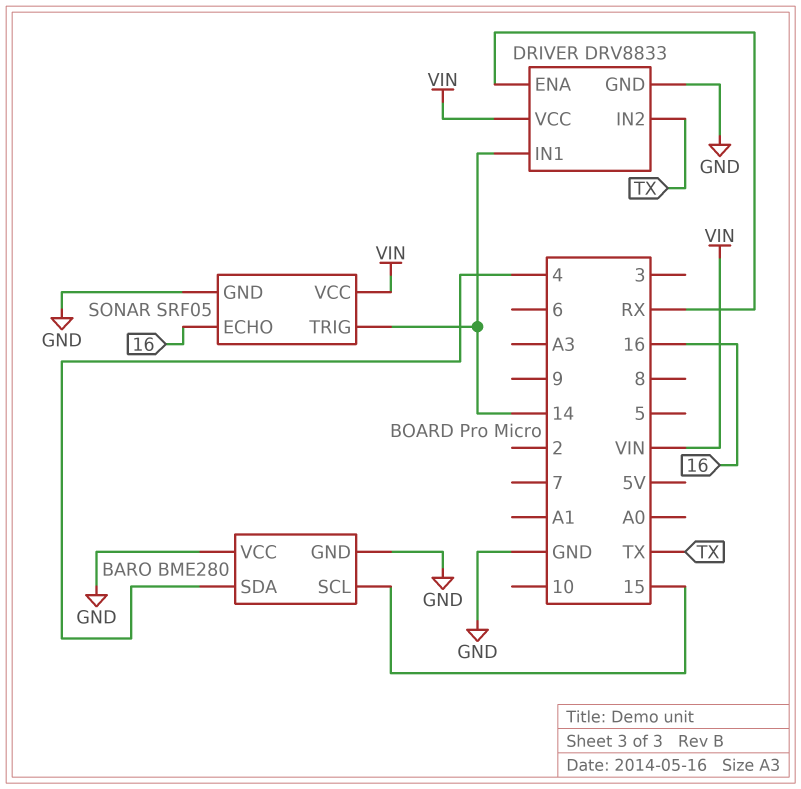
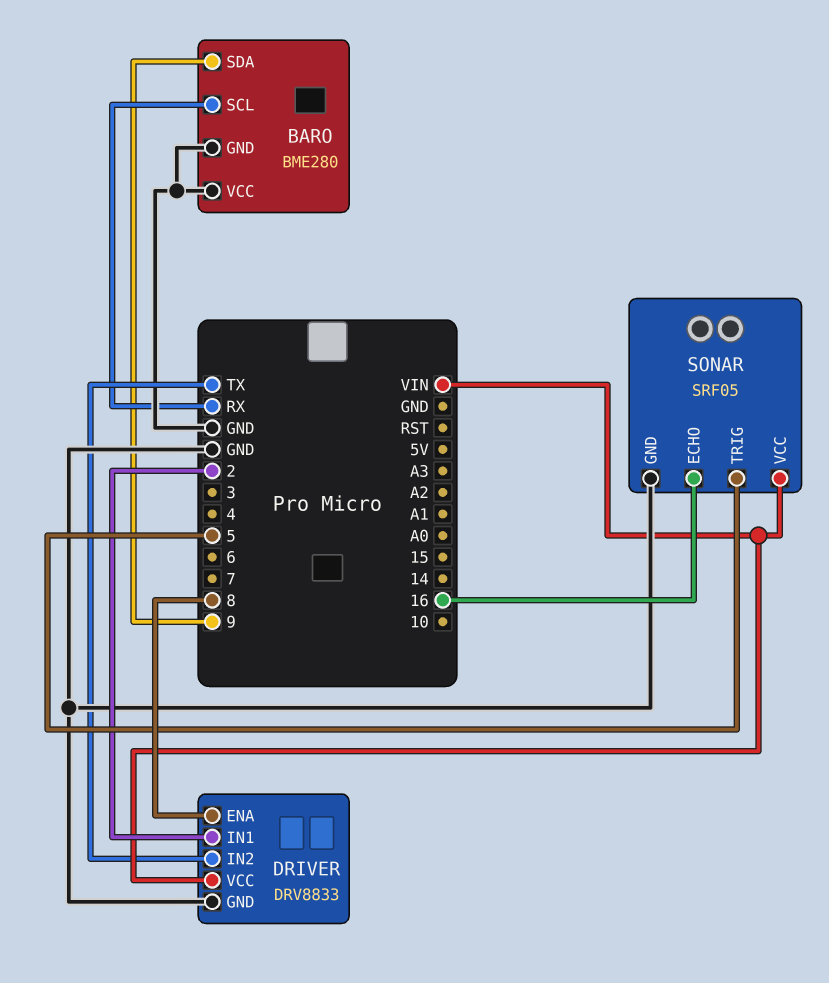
BARO pin SCL: 15 -> RX
BARO pin SDA: 4 -> 9
DRIVER pin ENA: RX -> 8
DRIVER pin IN1: 14 -> 2
SONAR pin TRIG: 14 -> 5

